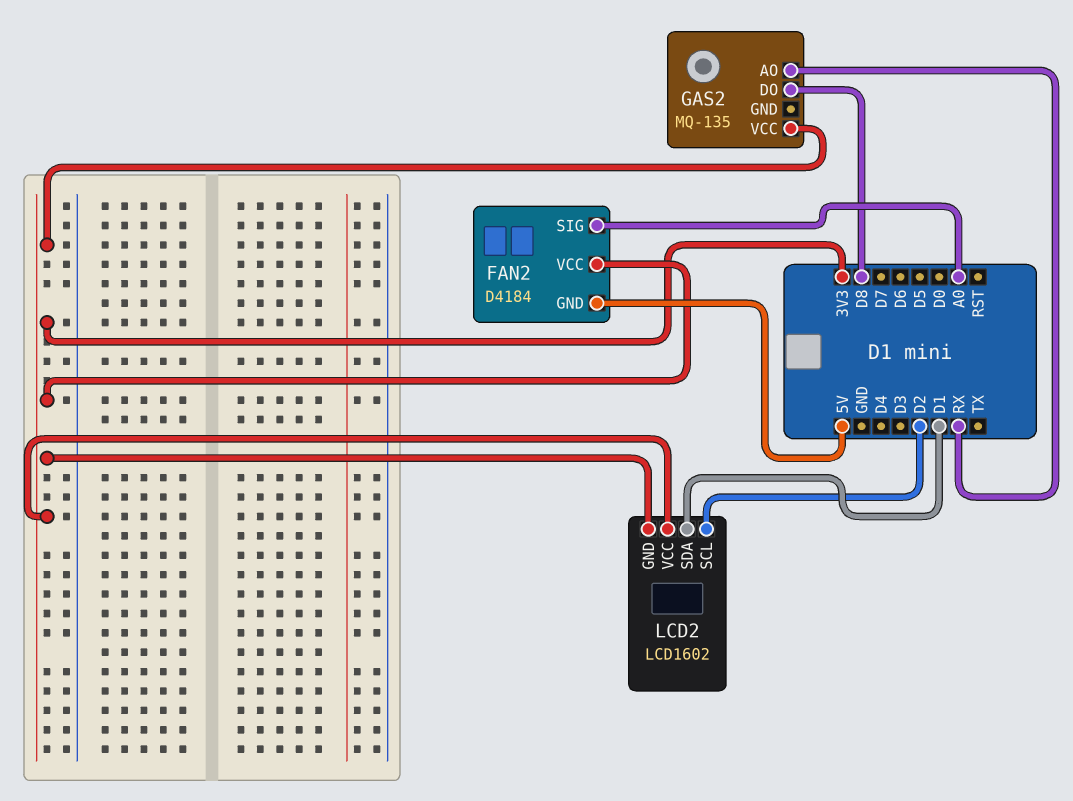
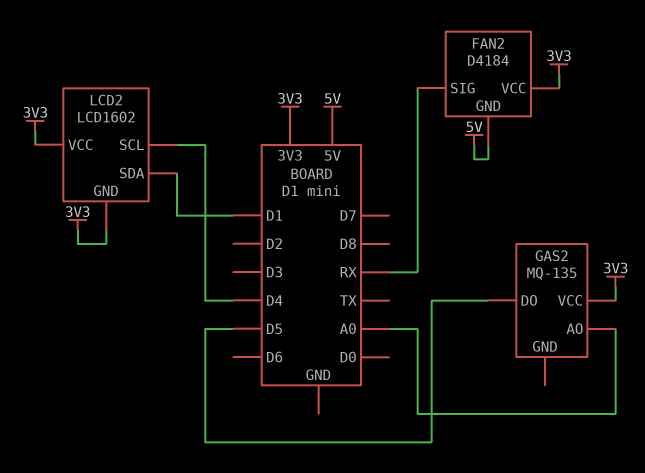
FAN2 pin SIG: A0 -> RX
GAS2 pin AO: RX -> A0
GAS2 pin DO: D8 -> D5
LCD2 pin SCL: D2 -> D4

